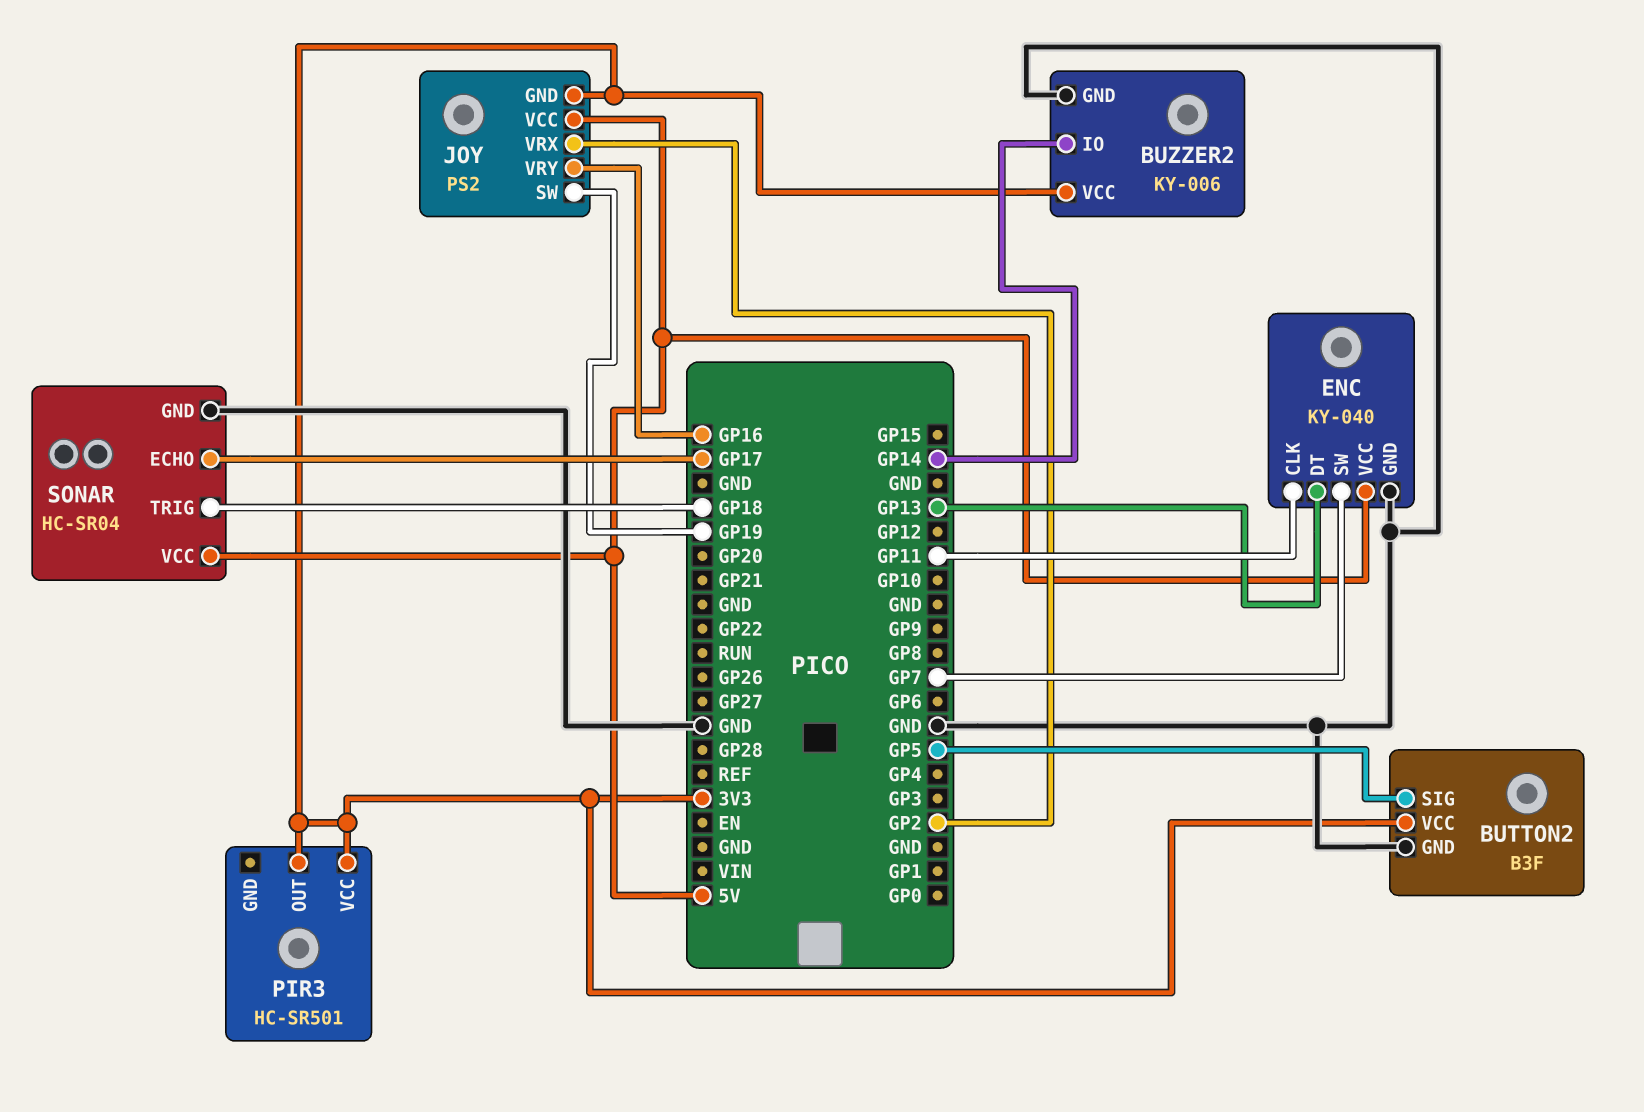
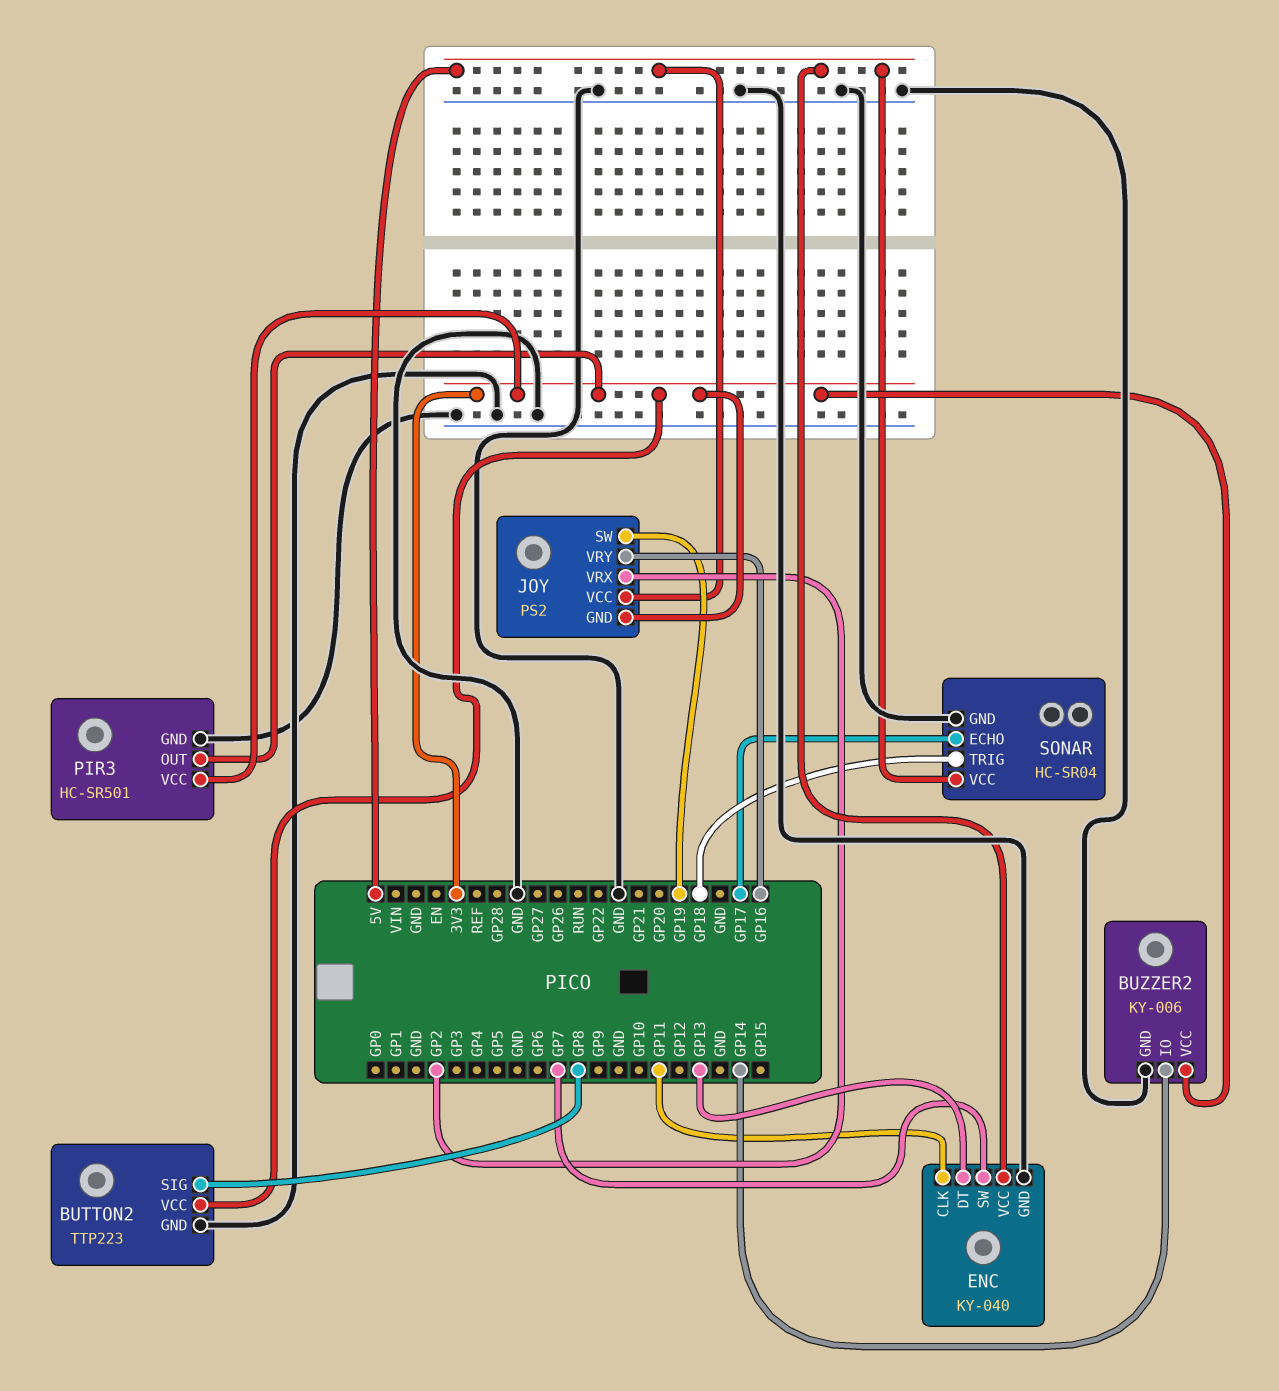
BUTTON2: B3F -> TTP223
BUTTON2 pin SIG: GP5 -> GP8
PIR3 pin GND: none -> GND

